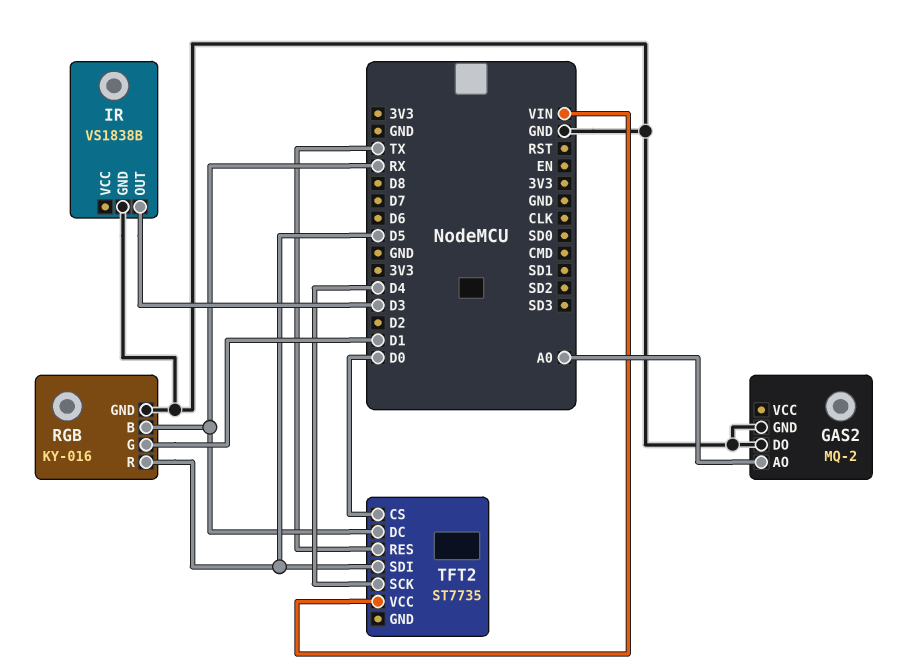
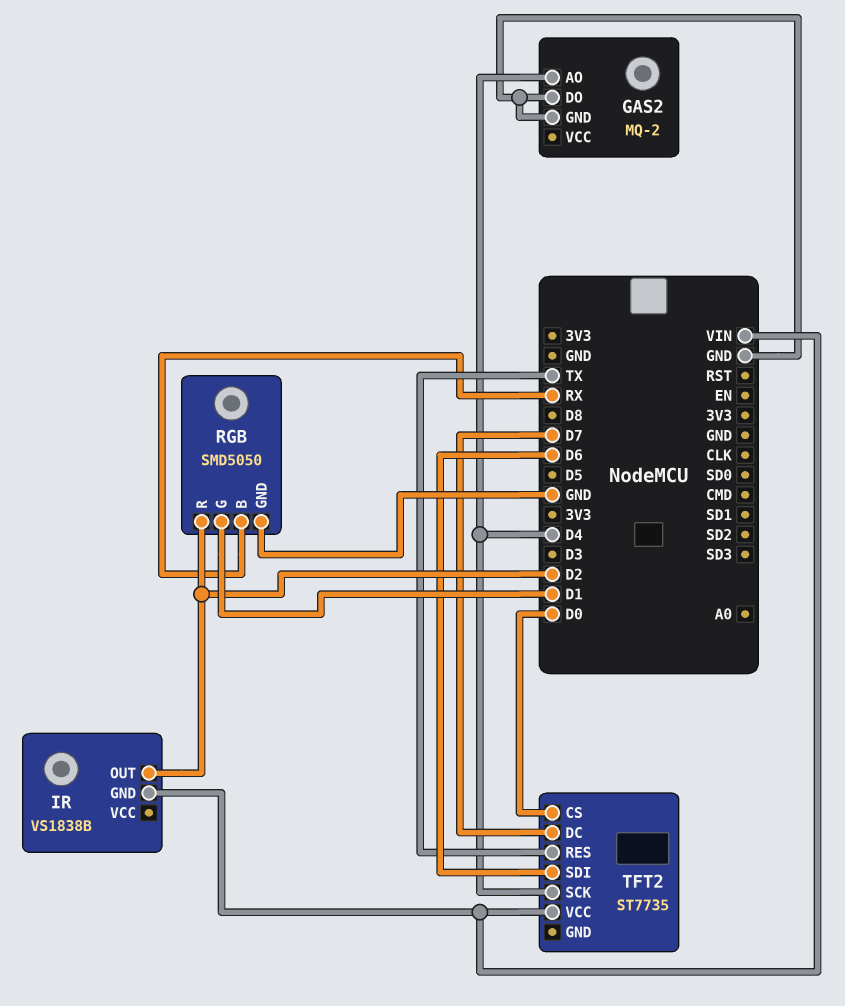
GAS2 pin AO: A0 -> D4
IR pin GND: GND -> VIN
IR pin OUT: D3 -> D2
RGB: KY-016 -> SMD5050
RGB pin R: D5 -> D2
TFT2 pin DC: RX -> D7
TFT2 pin SDI: D5 -> D6

